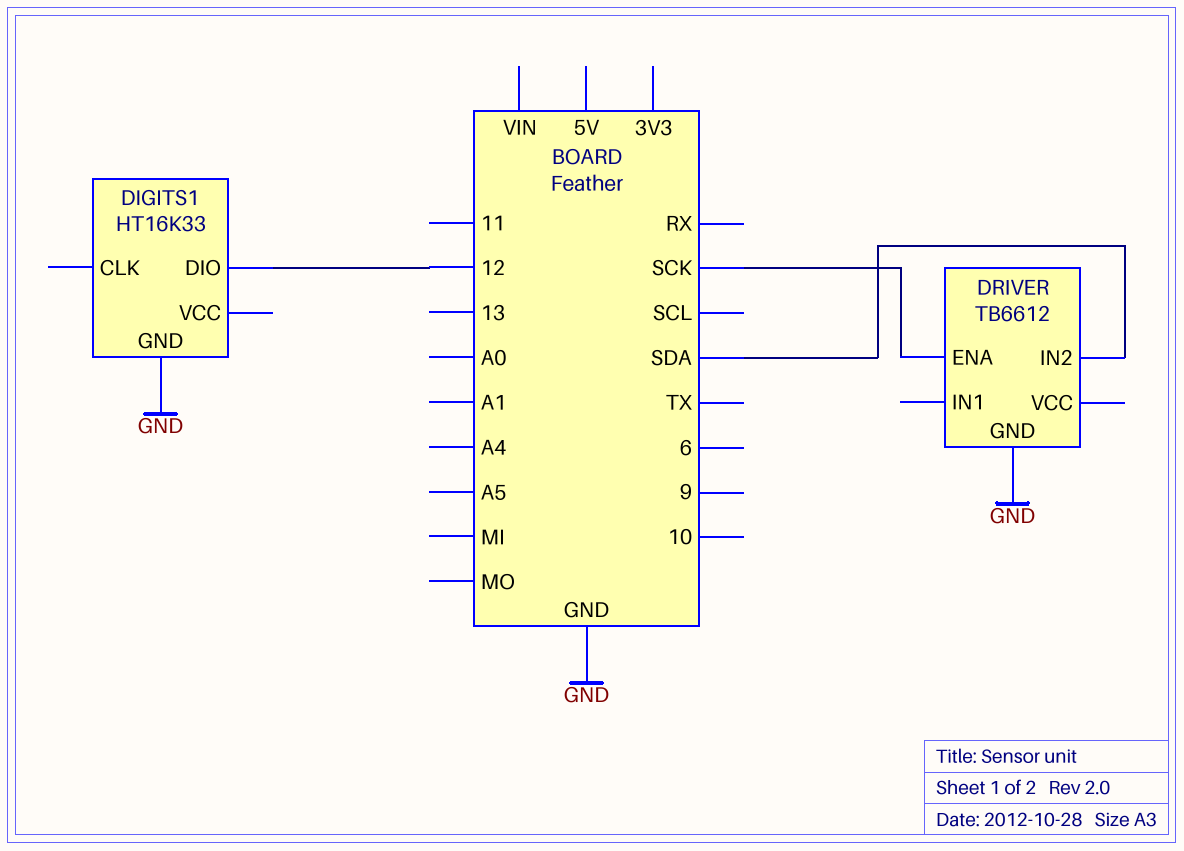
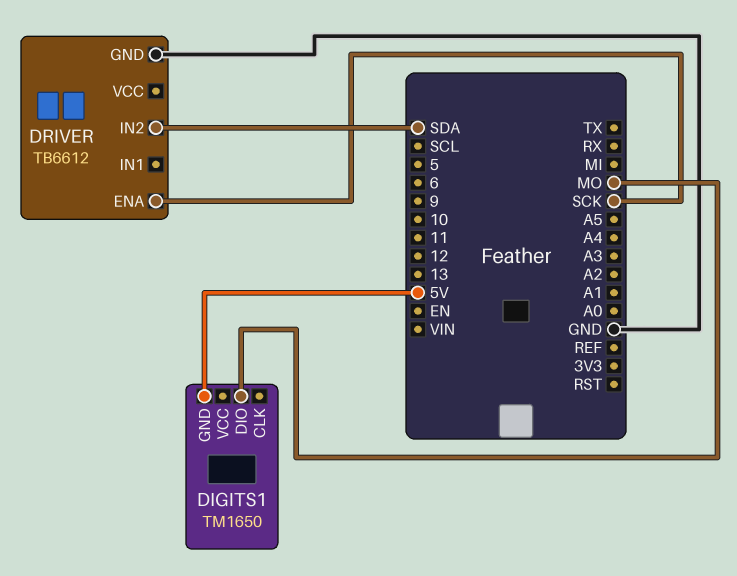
DIGITS1: HT16K33 -> TM1650
DIGITS1 pin DIO: 12 -> MO
DIGITS1 pin GND: GND -> 5V

